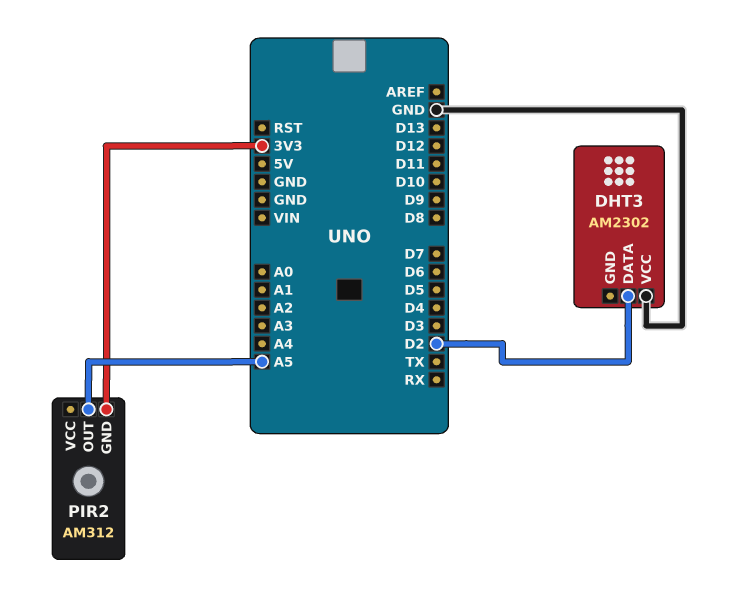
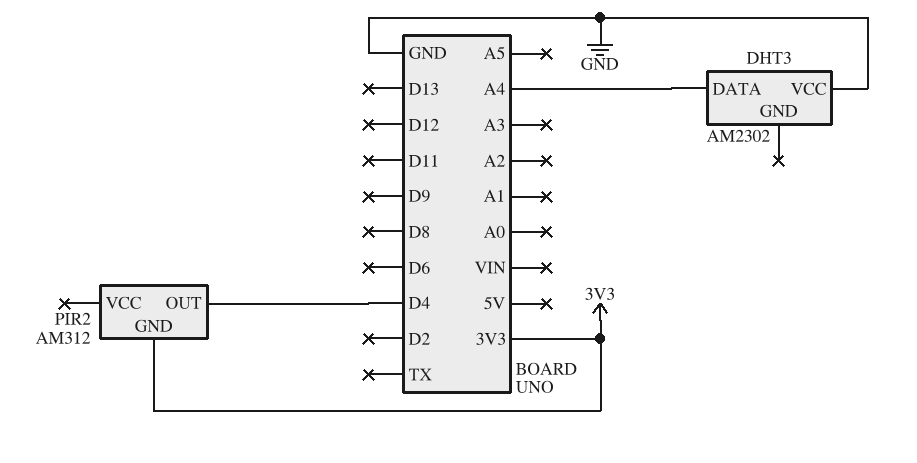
DHT3 pin DATA: D2 -> A4
PIR2 pin OUT: A5 -> D4

